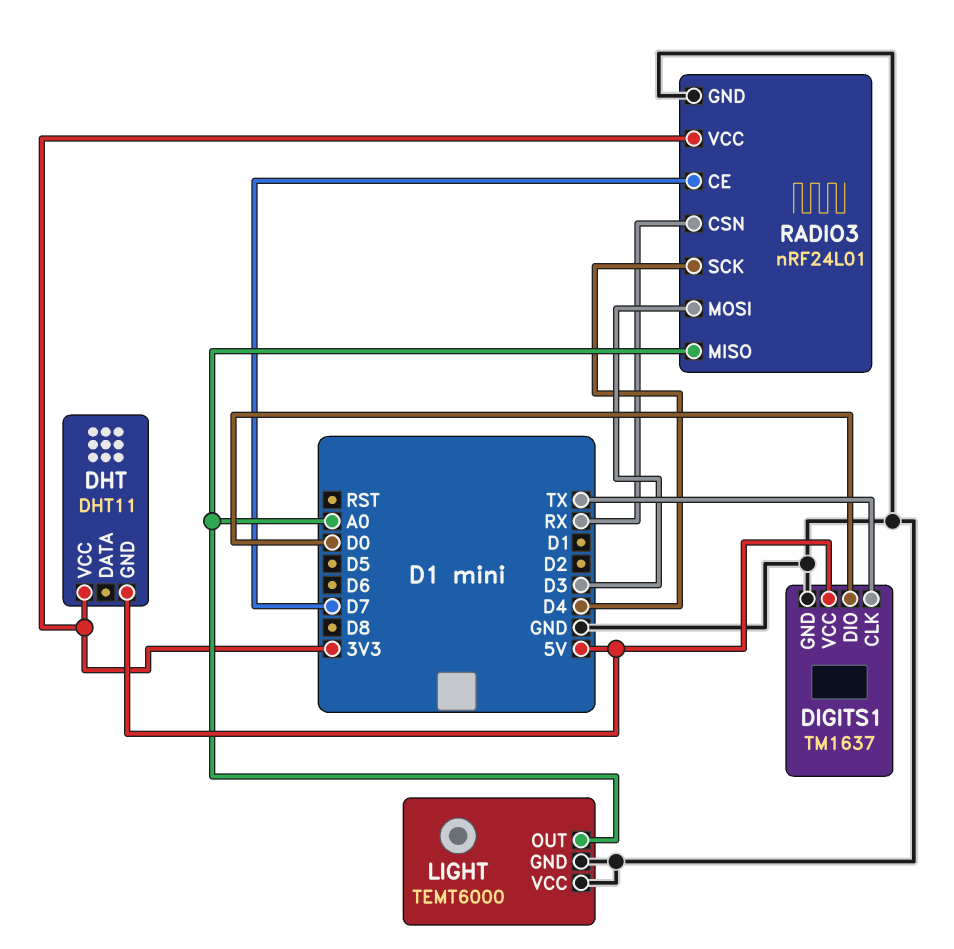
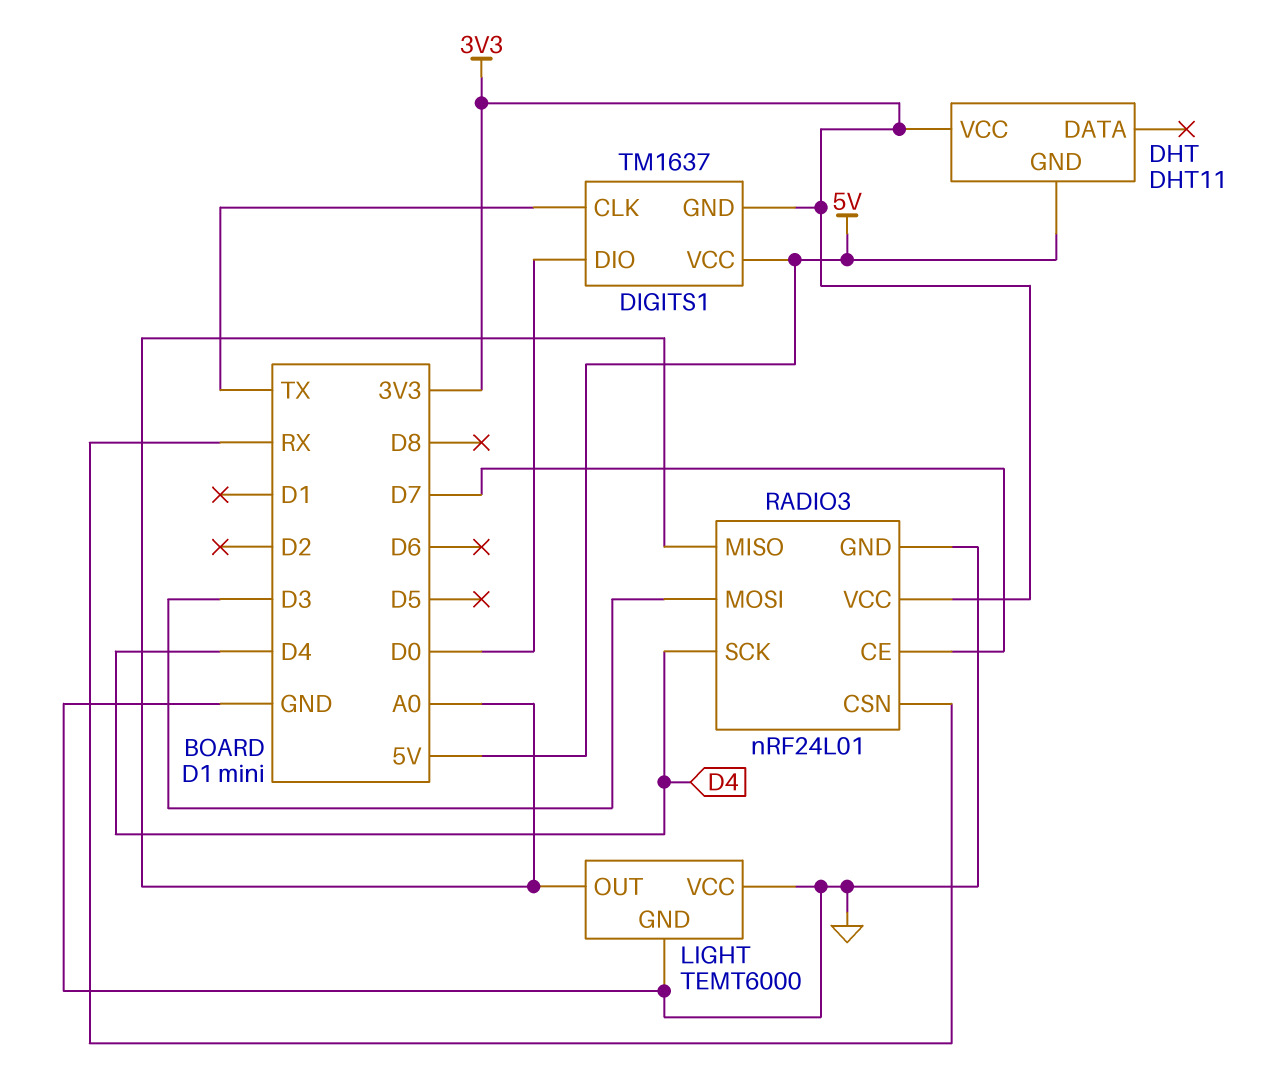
DIGITS1 pin GND: GND -> 3V3

